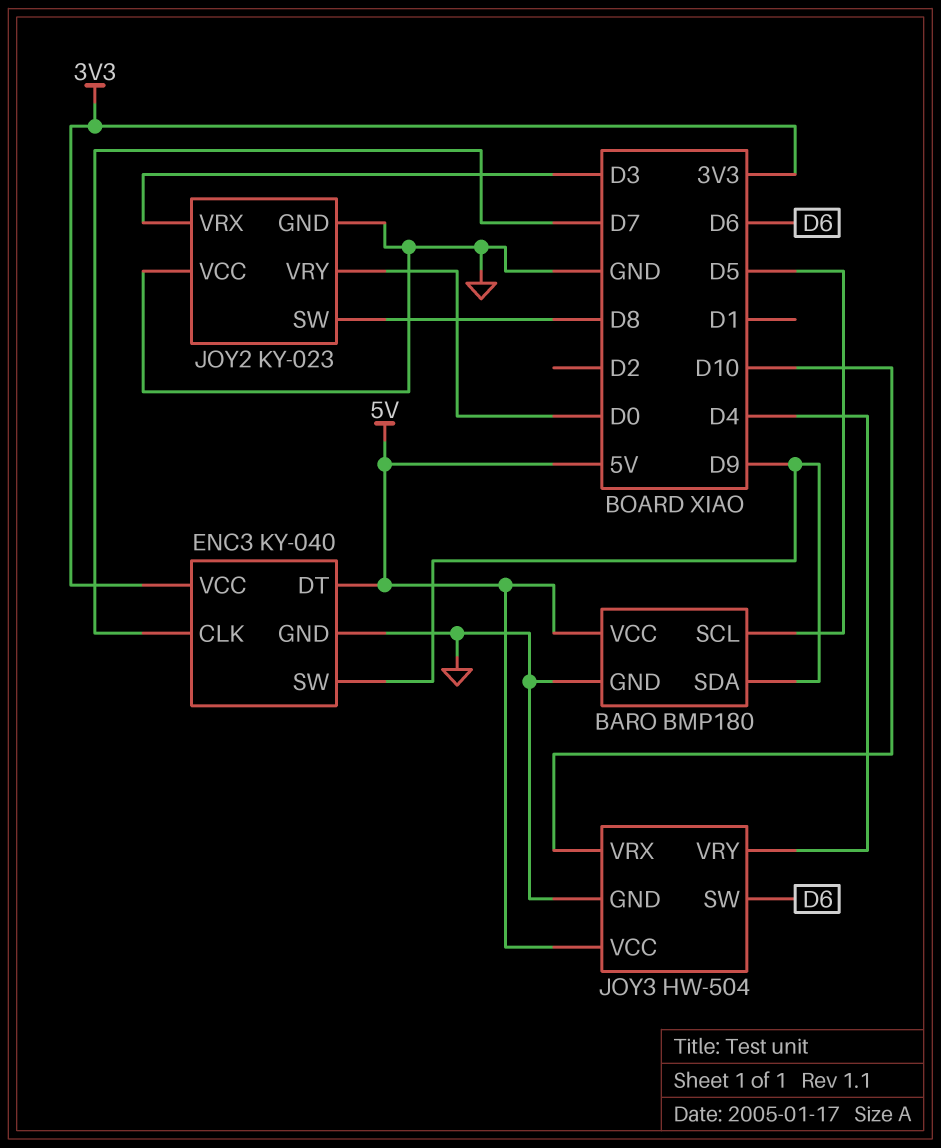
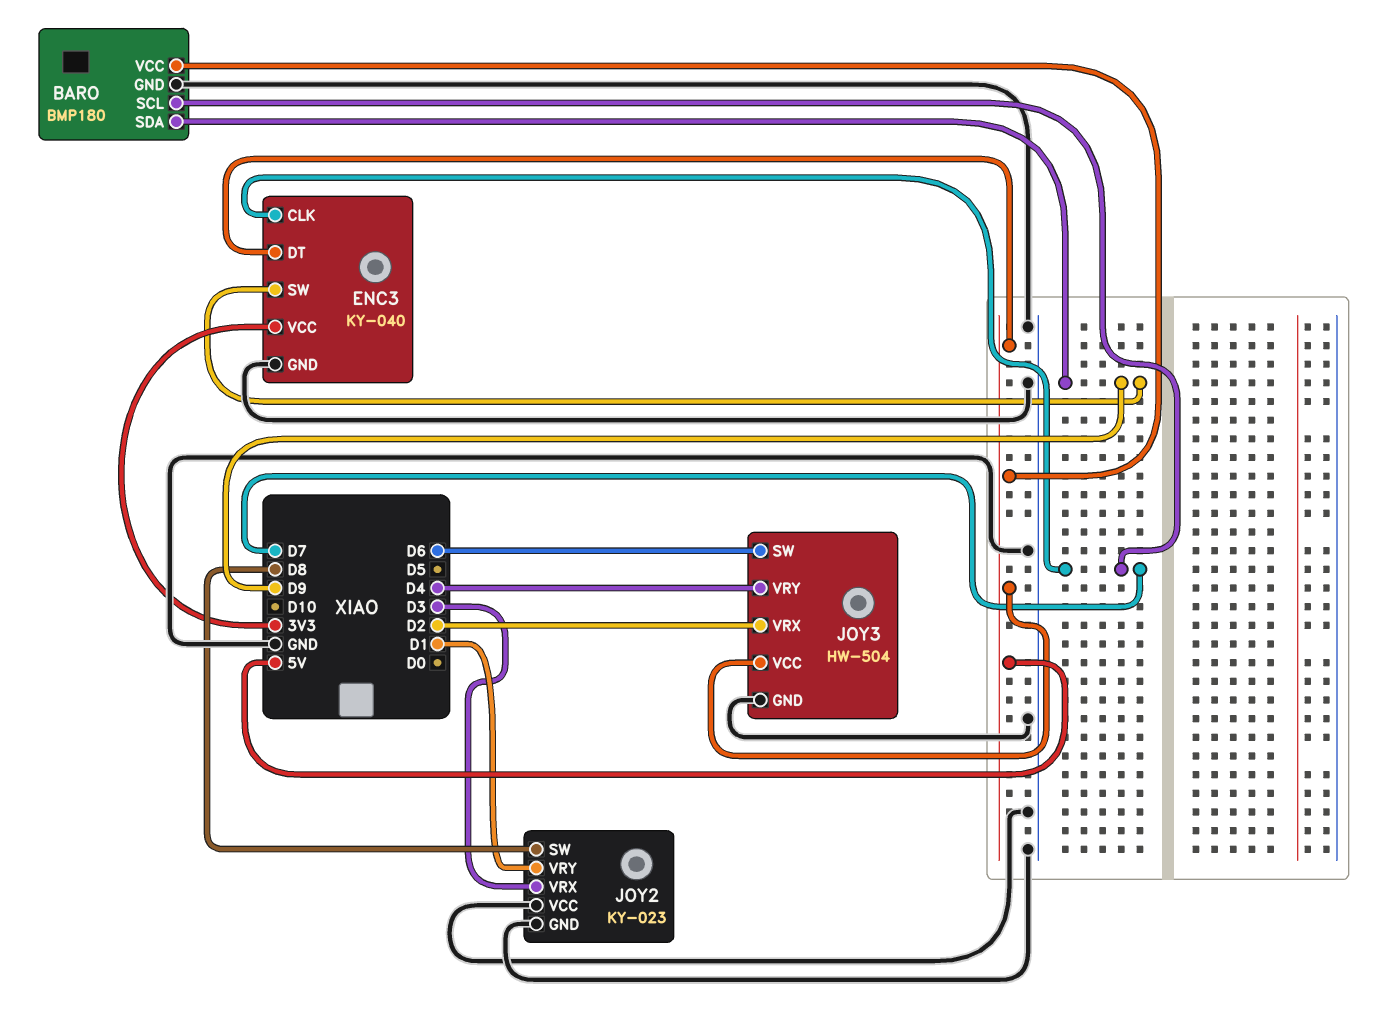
BARO pin SCL: D5 -> D7
JOY2 pin VRY: D0 -> D1
JOY3 pin VRX: D10 -> D2

